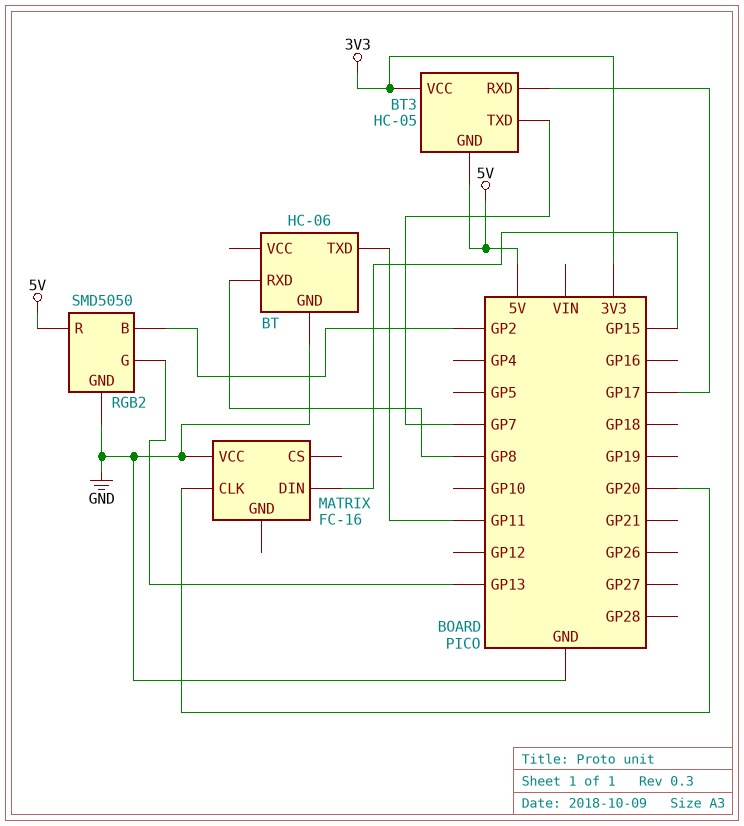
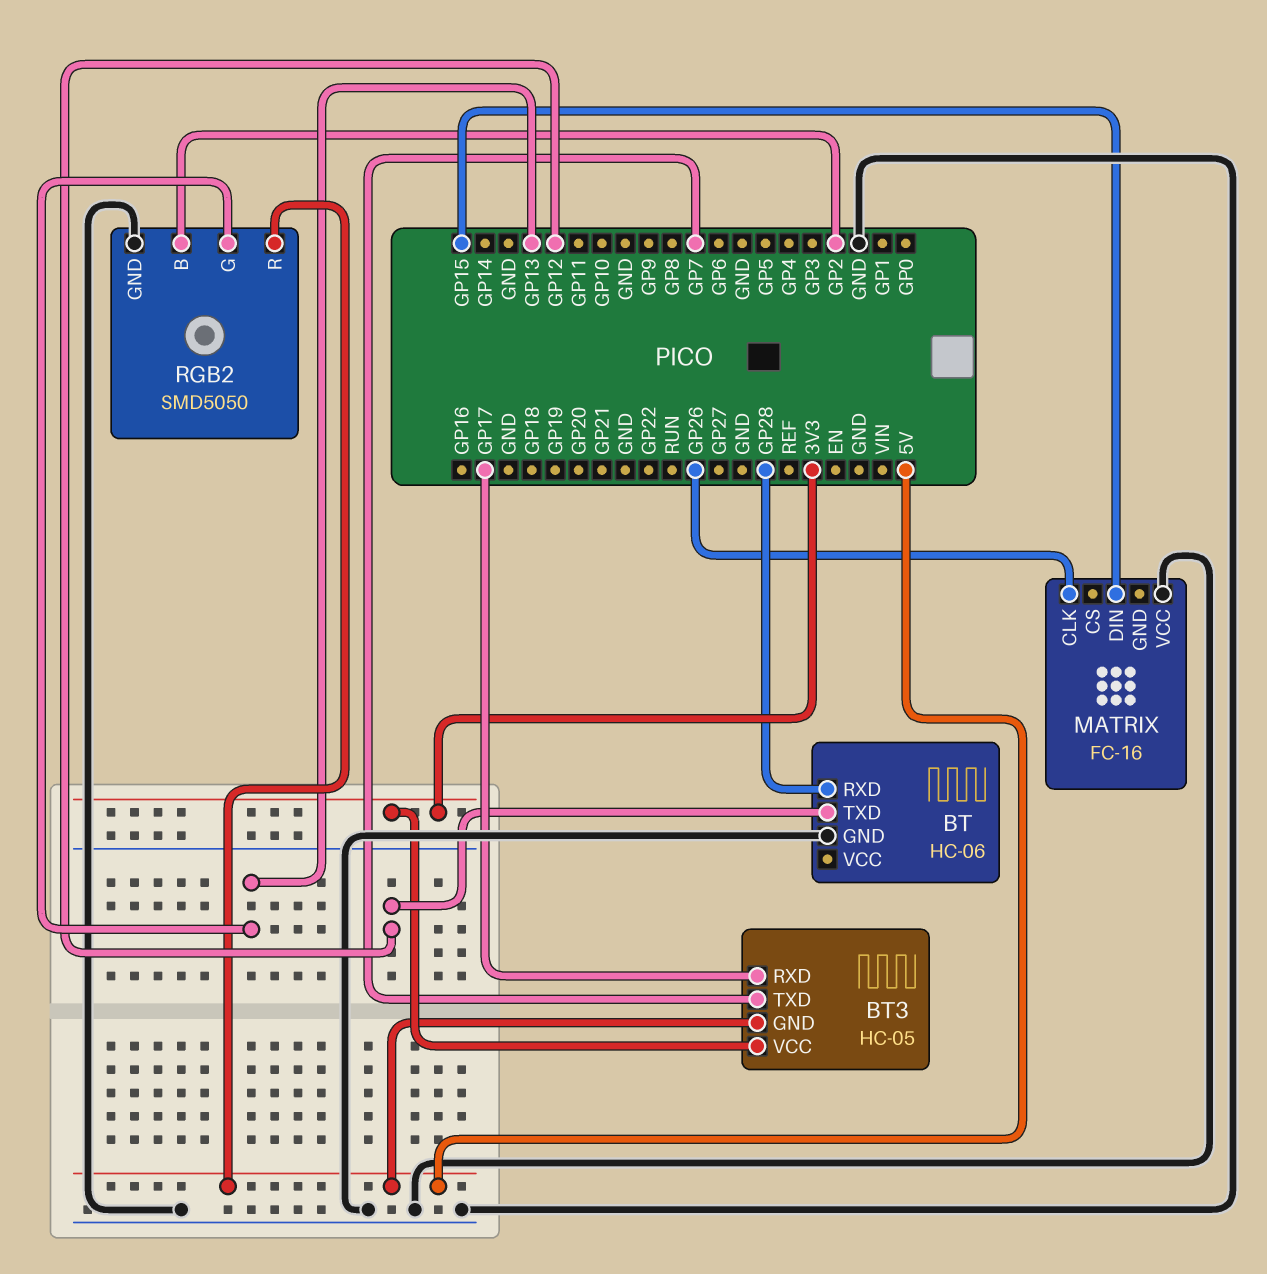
BT pin RXD: GP8 -> GP28
BT pin TXD: GP11 -> GP12
MATRIX pin CLK: GP20 -> GP26

